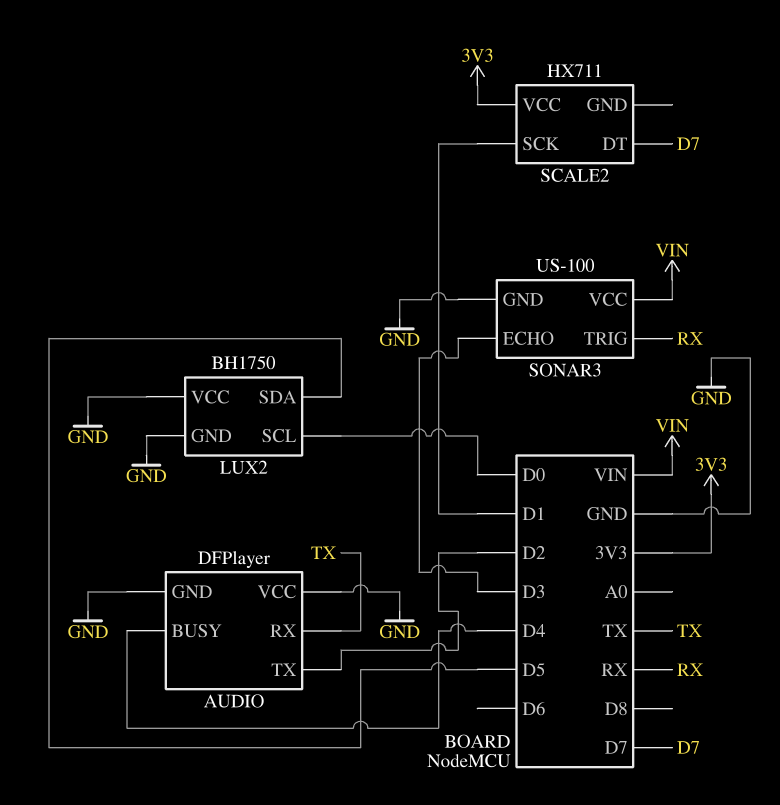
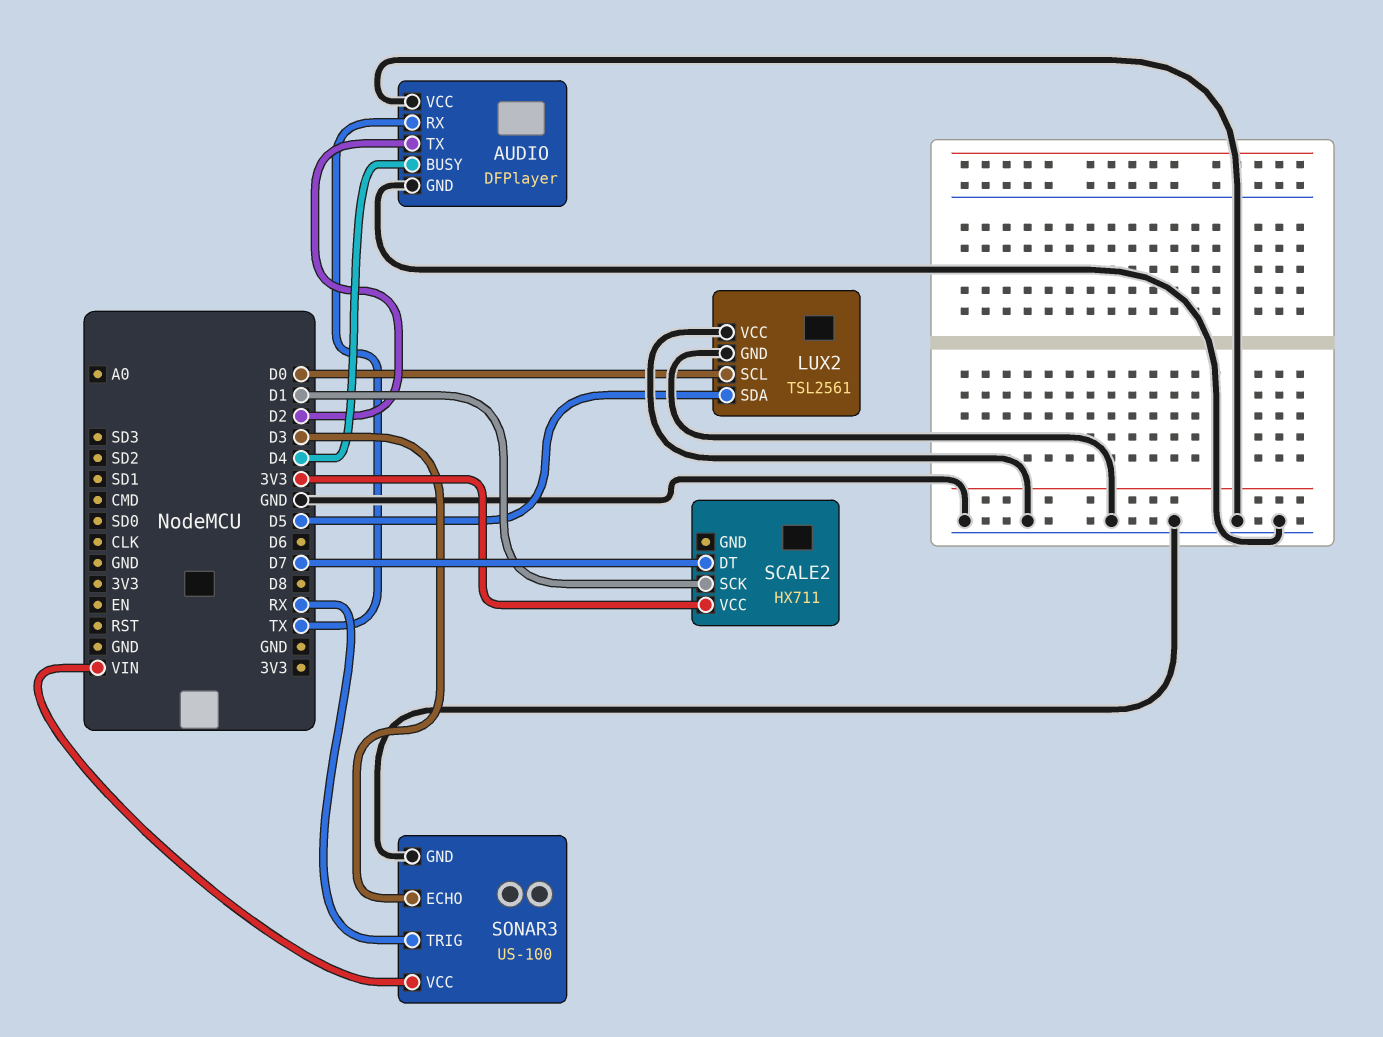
LUX2: BH1750 -> TSL2561

